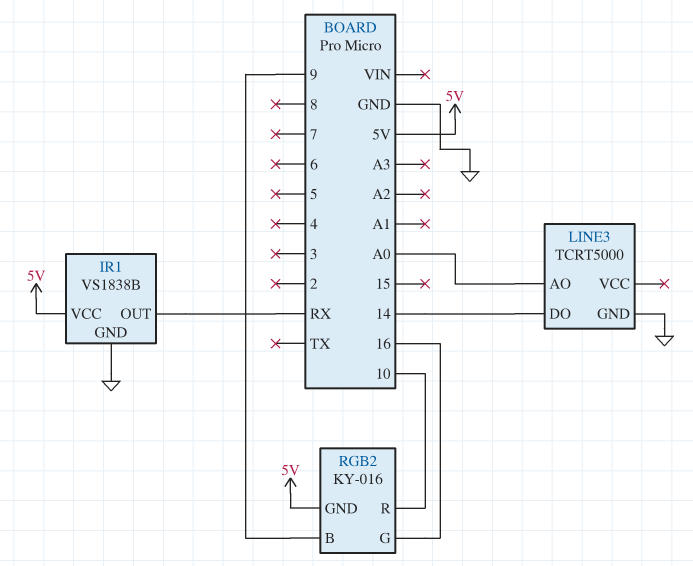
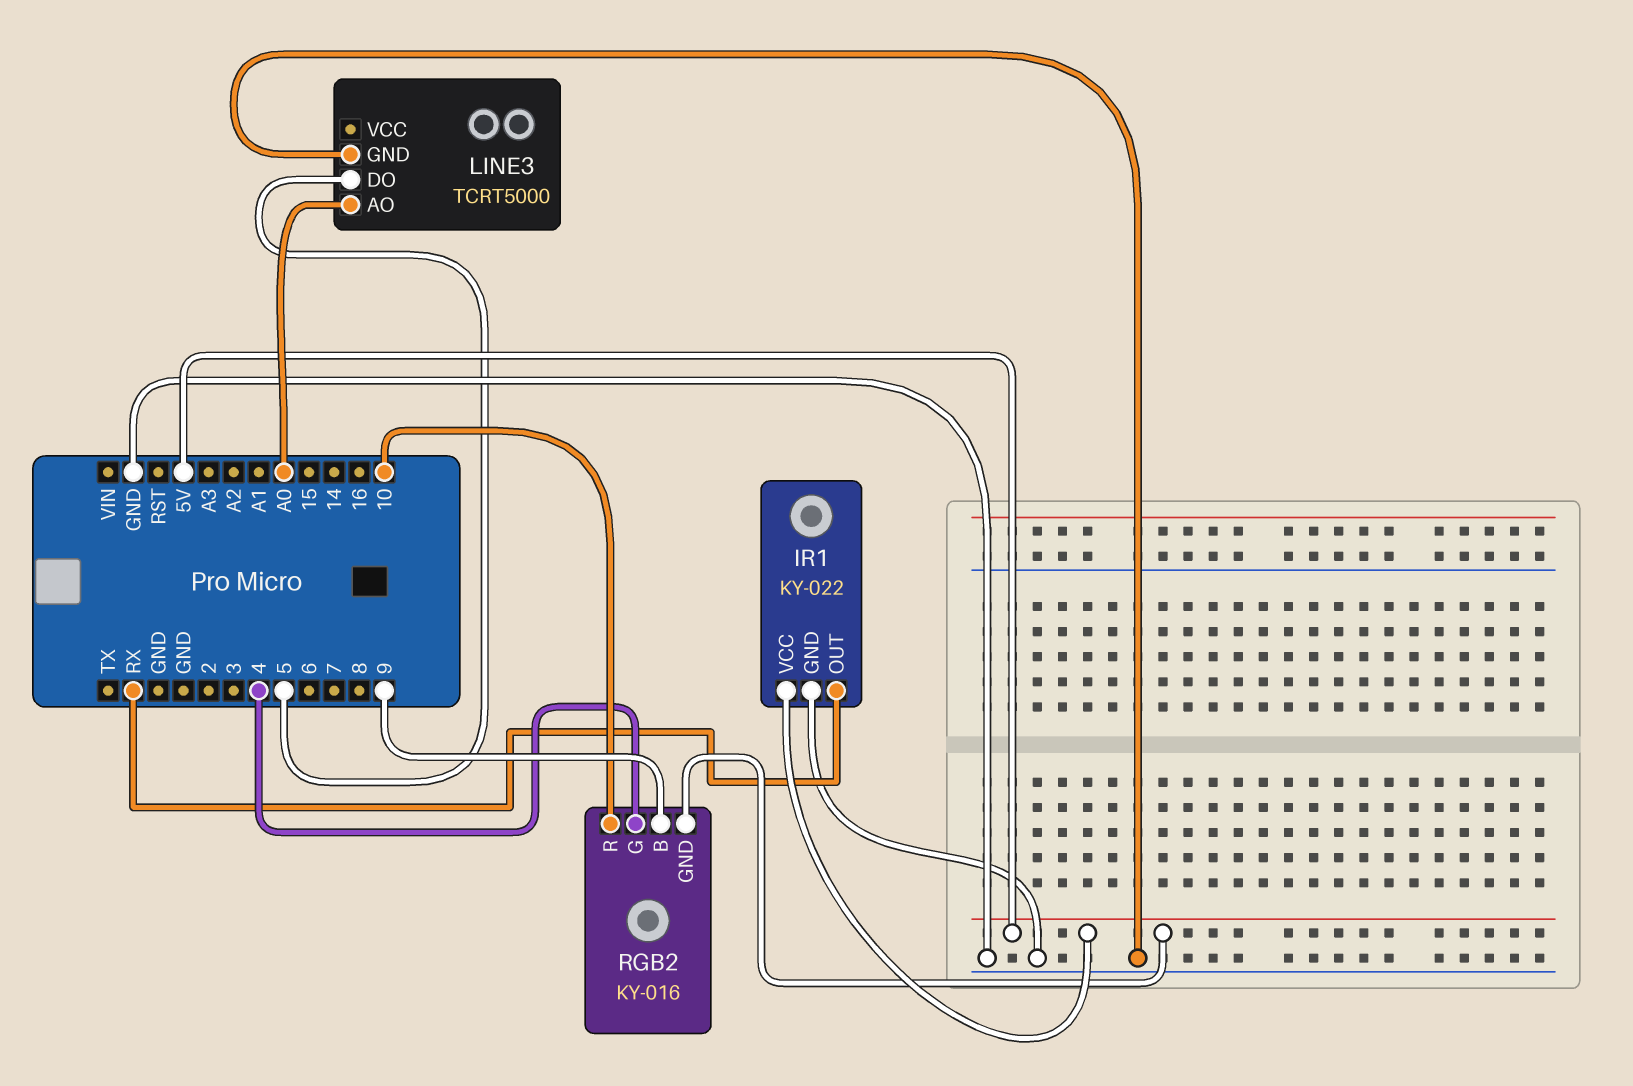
IR1: VS1838B -> KY-022
LINE3 pin DO: 14 -> 5
RGB2 pin G: 16 -> 4

